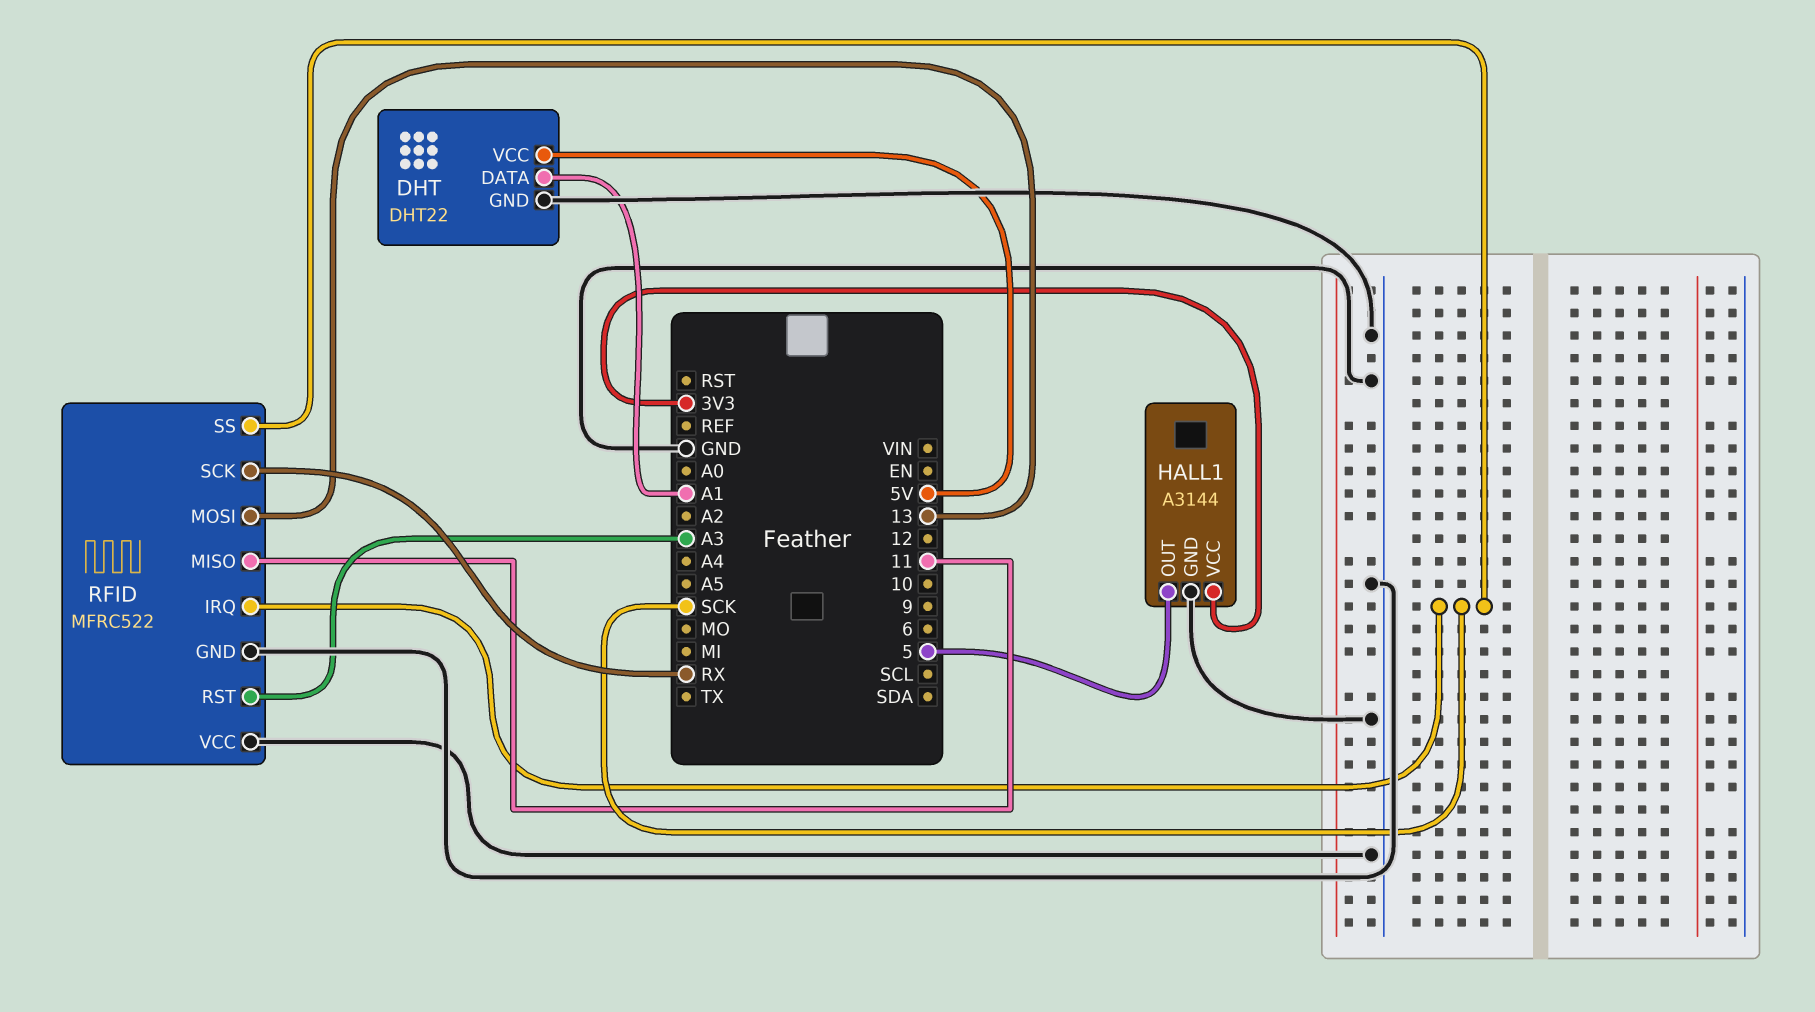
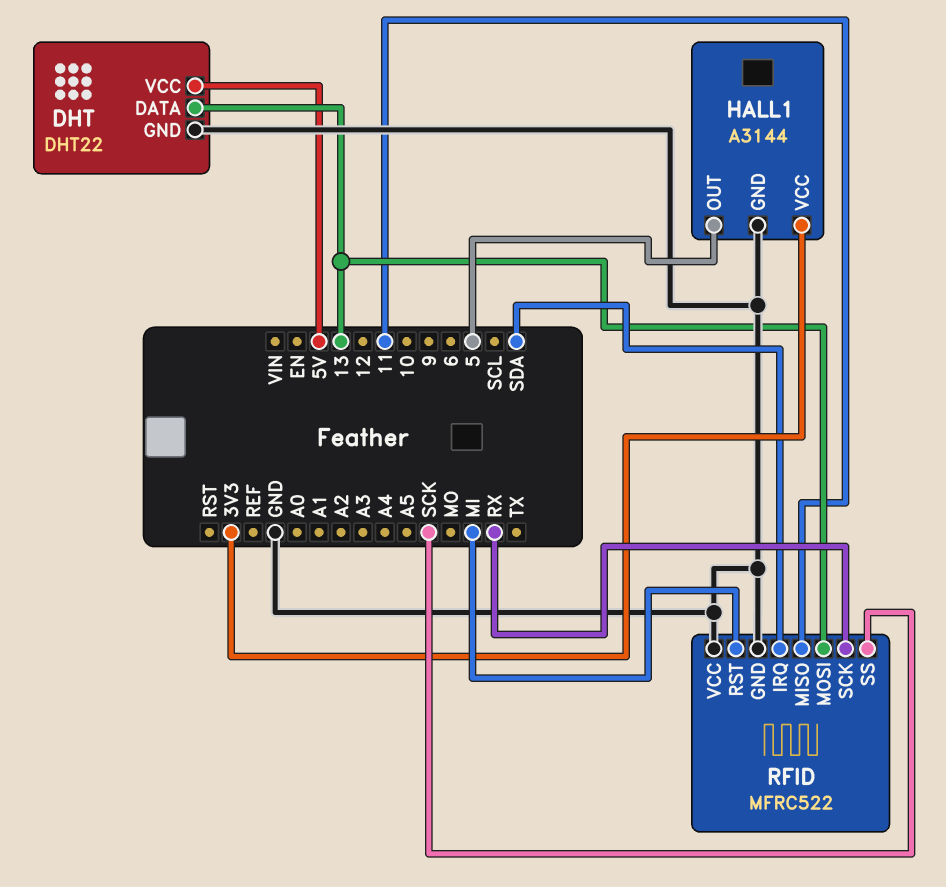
DHT pin DATA: A1 -> 13
RFID pin IRQ: SCK -> SDA
RFID pin RST: A3 -> MI

